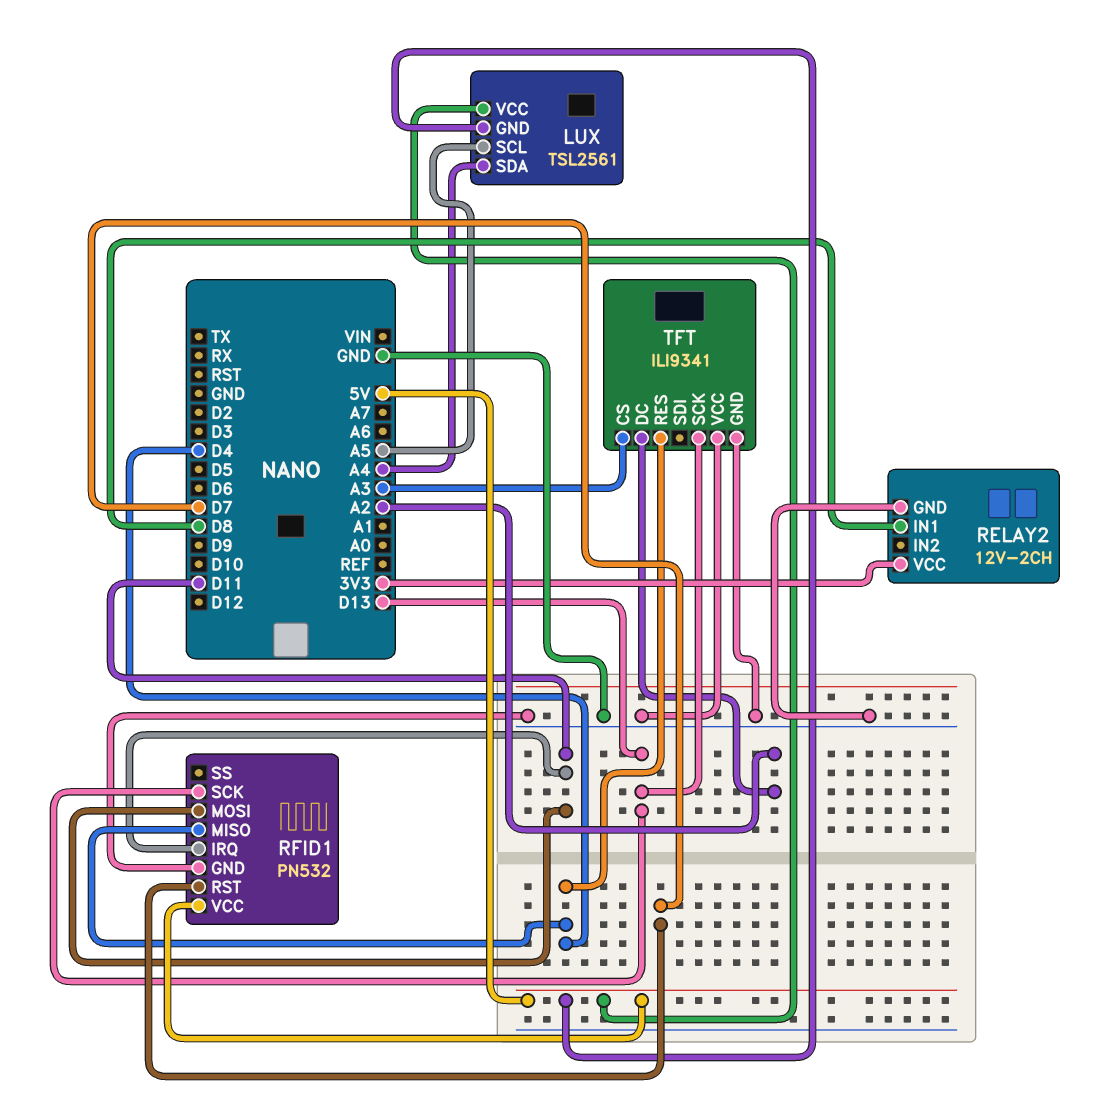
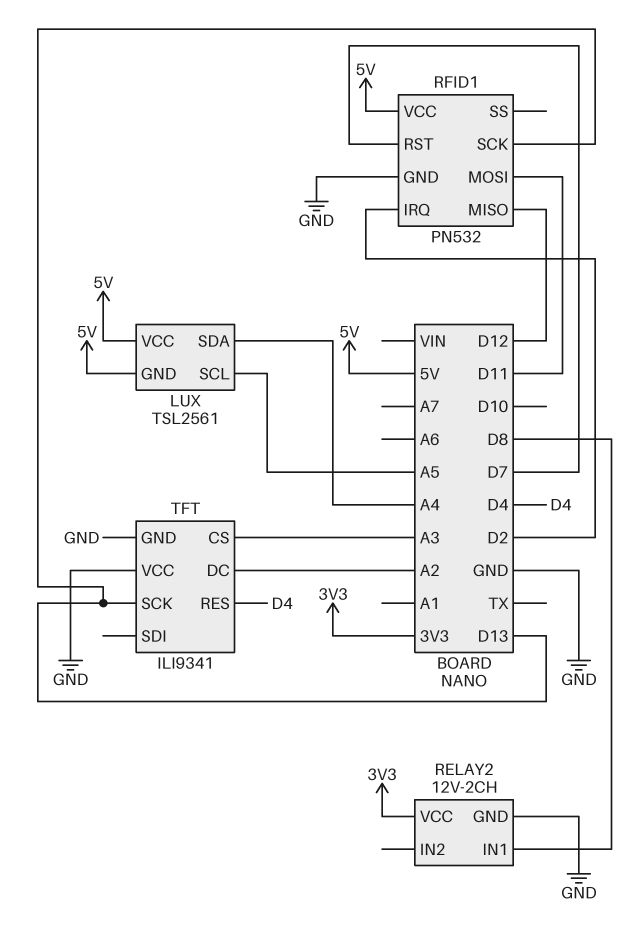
RFID1 pin IRQ: D11 -> D2
RFID1 pin MISO: D4 -> D12

